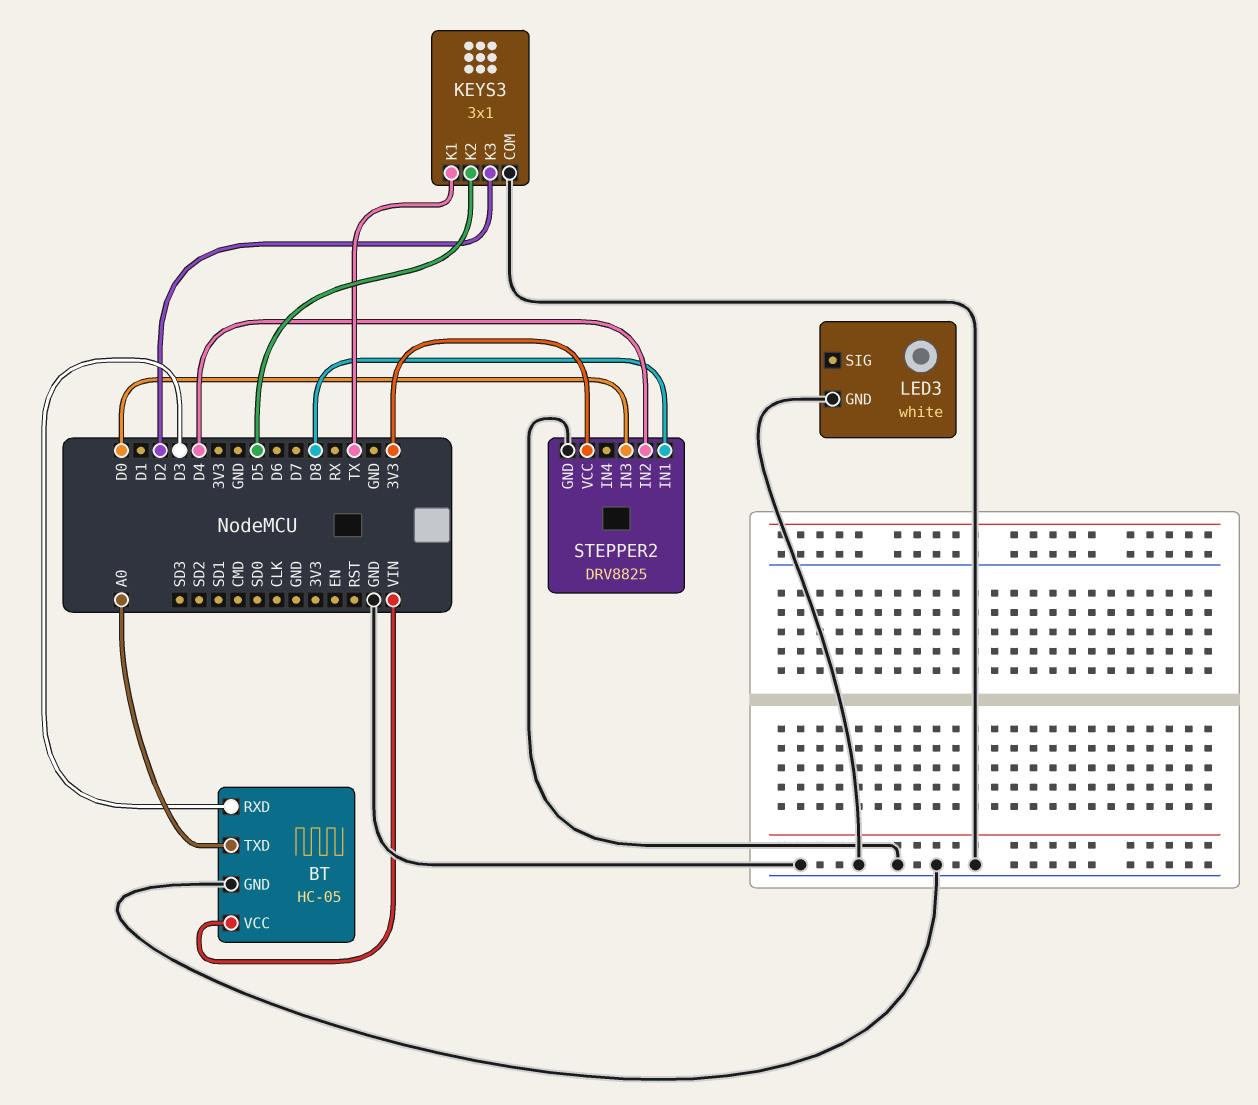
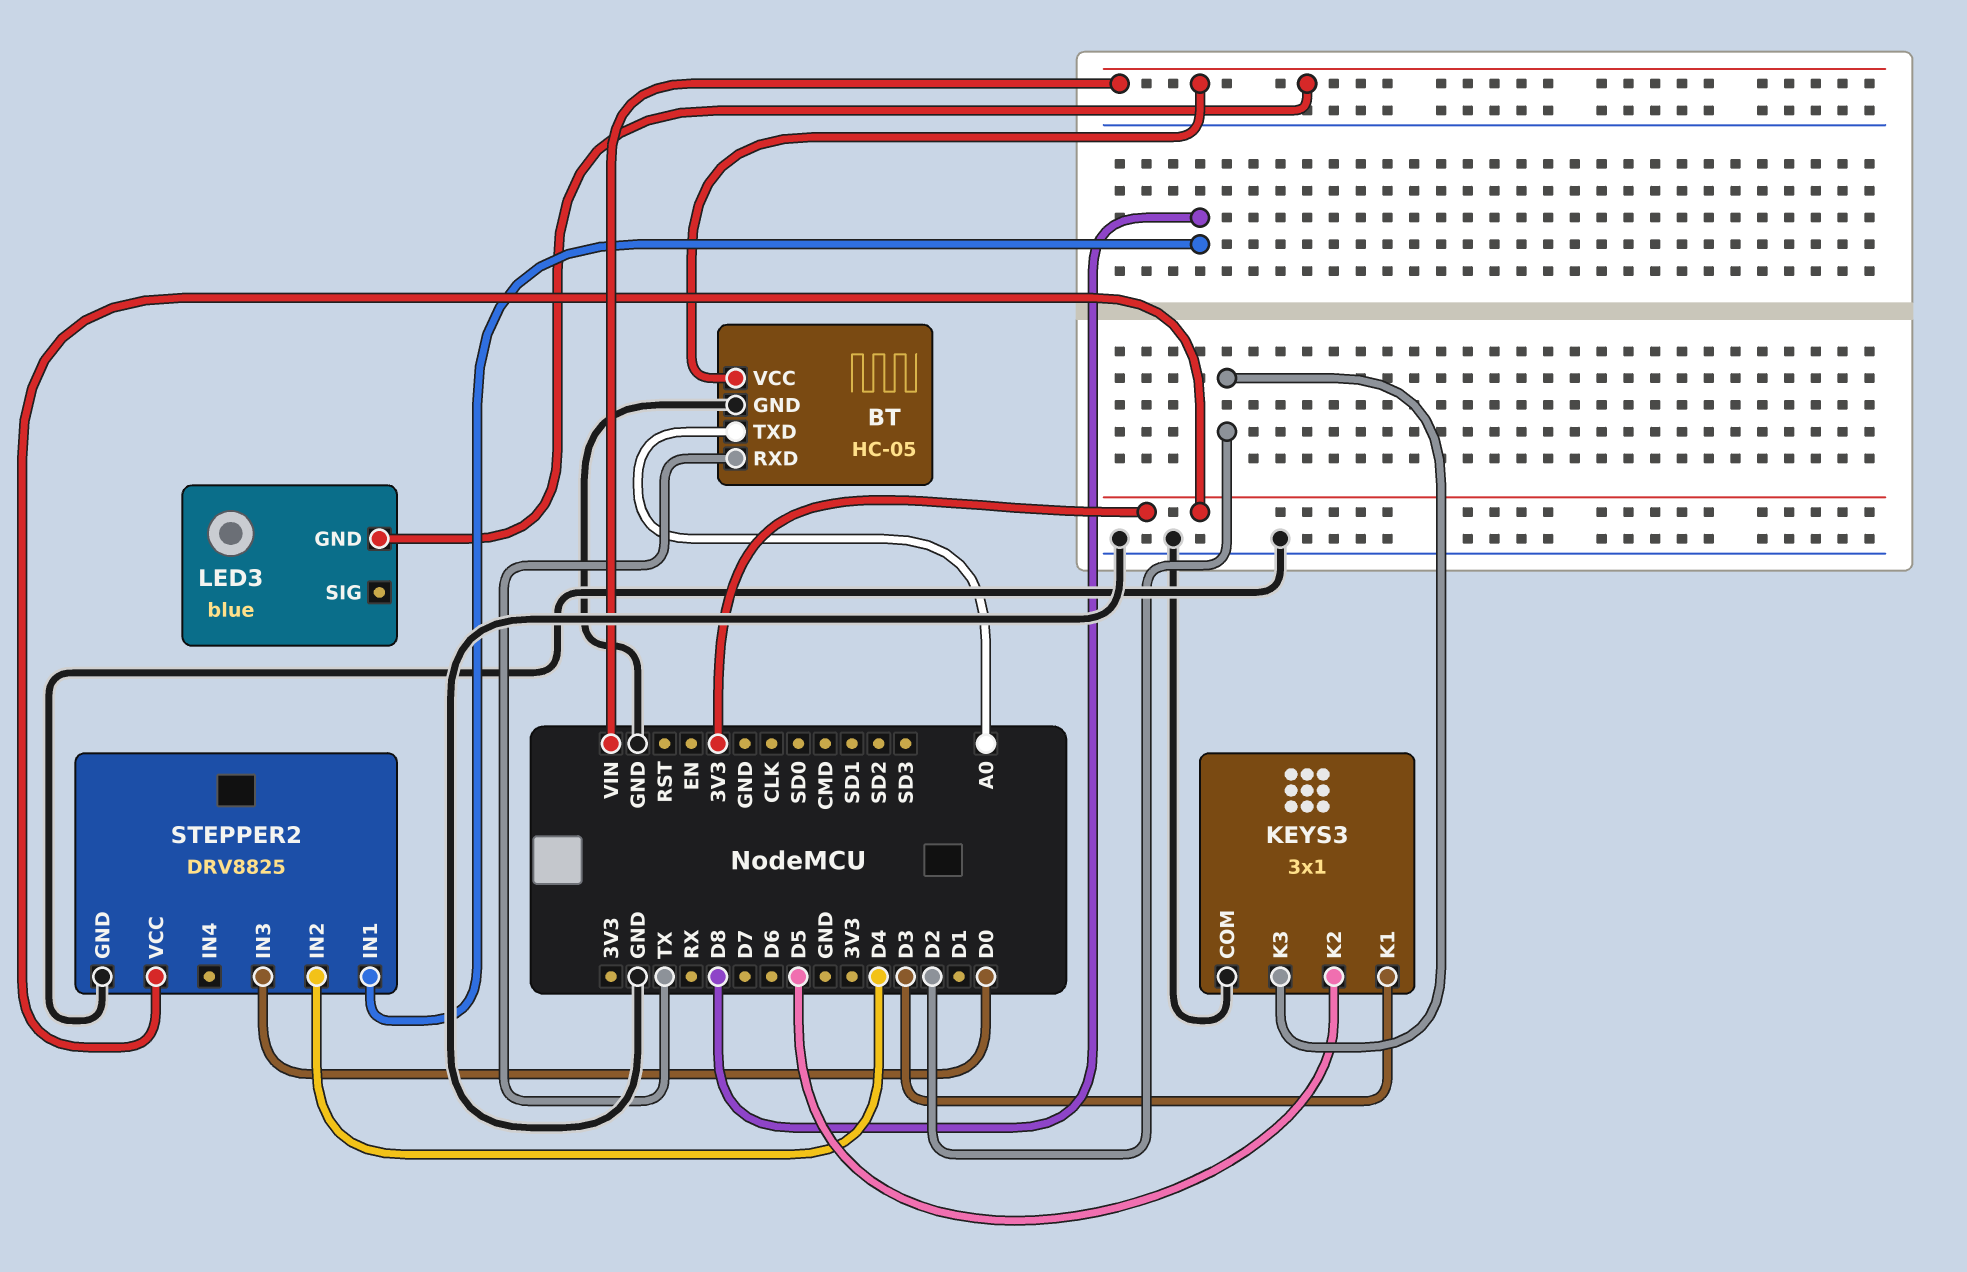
BT pin RXD: D3 -> TX
KEYS3 pin K1: TX -> D3
LED3: white -> blue
LED3 pin GND: GND -> VIN

